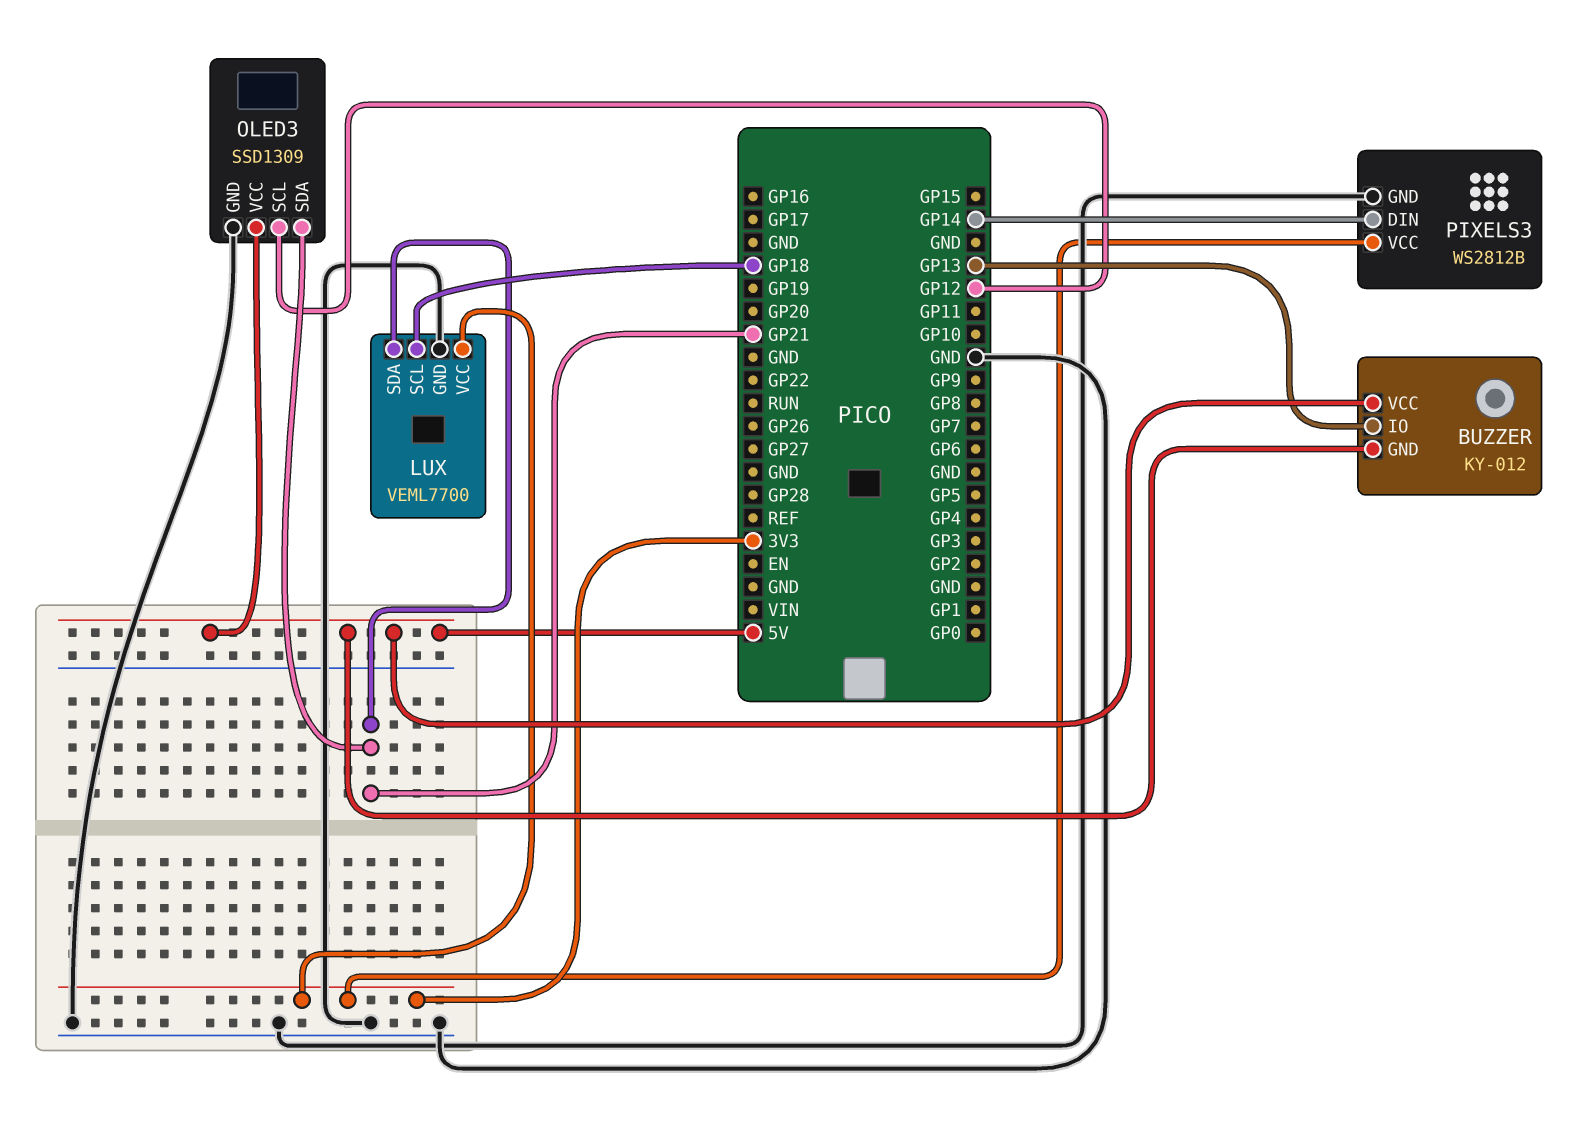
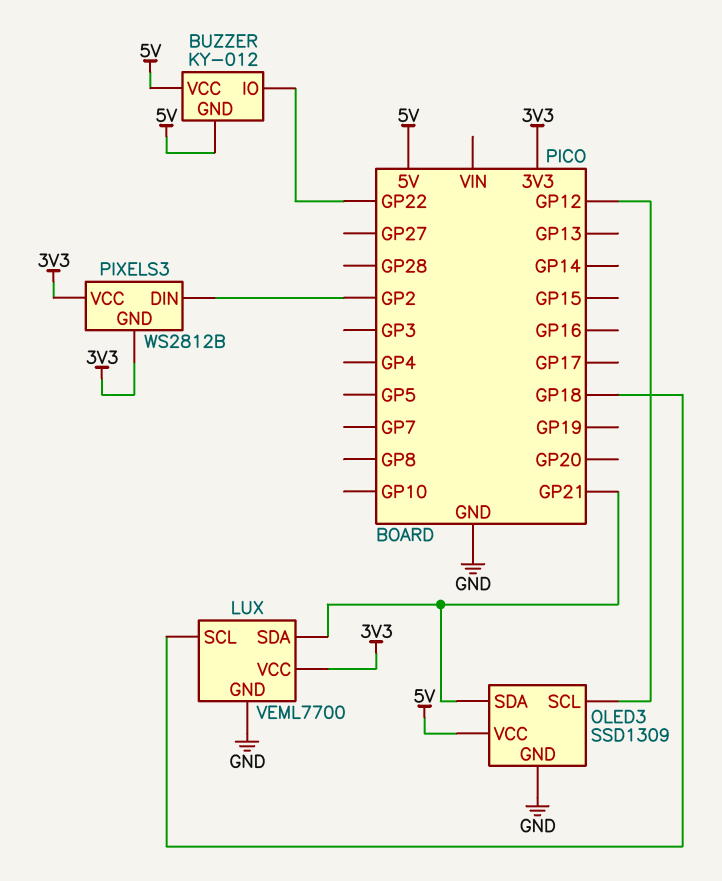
BUZZER pin IO: GP13 -> GP22
PIXELS3 pin DIN: GP14 -> GP2
PIXELS3 pin GND: GND -> 3V3

